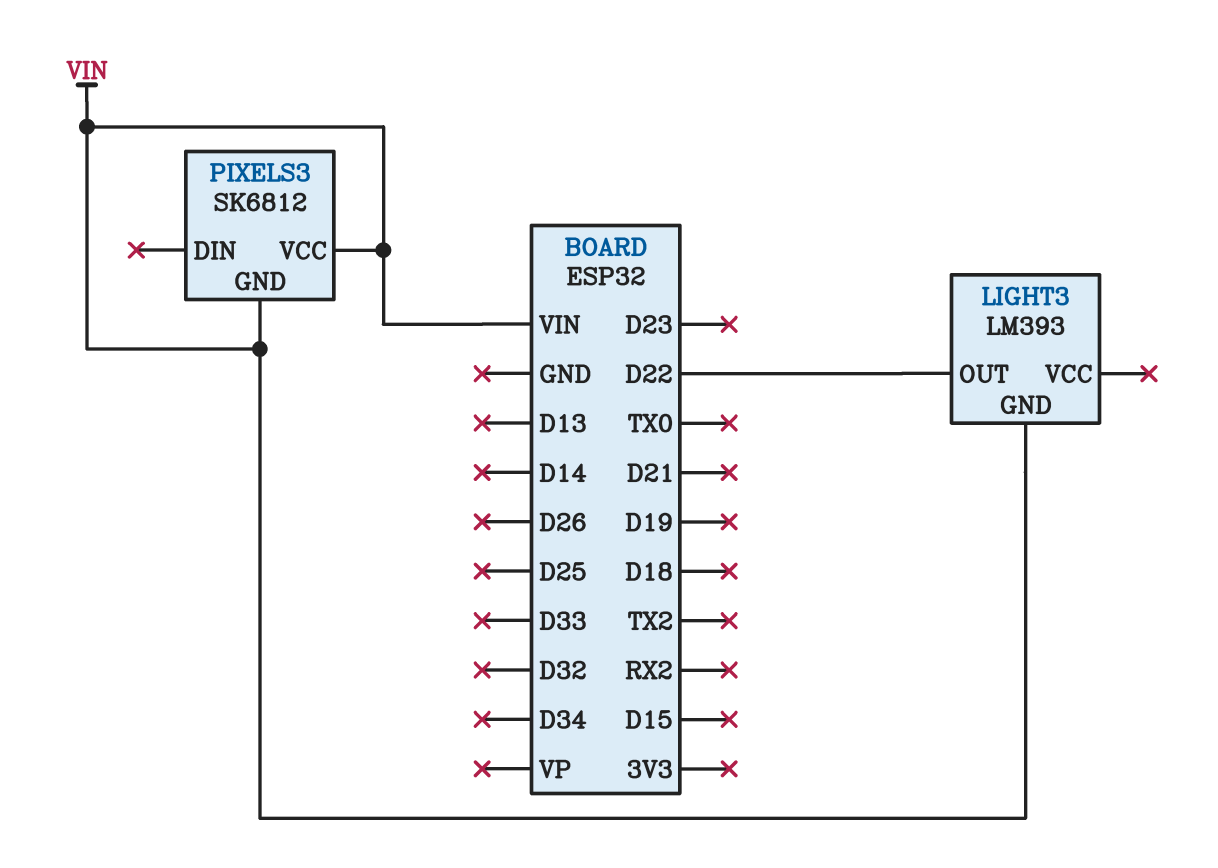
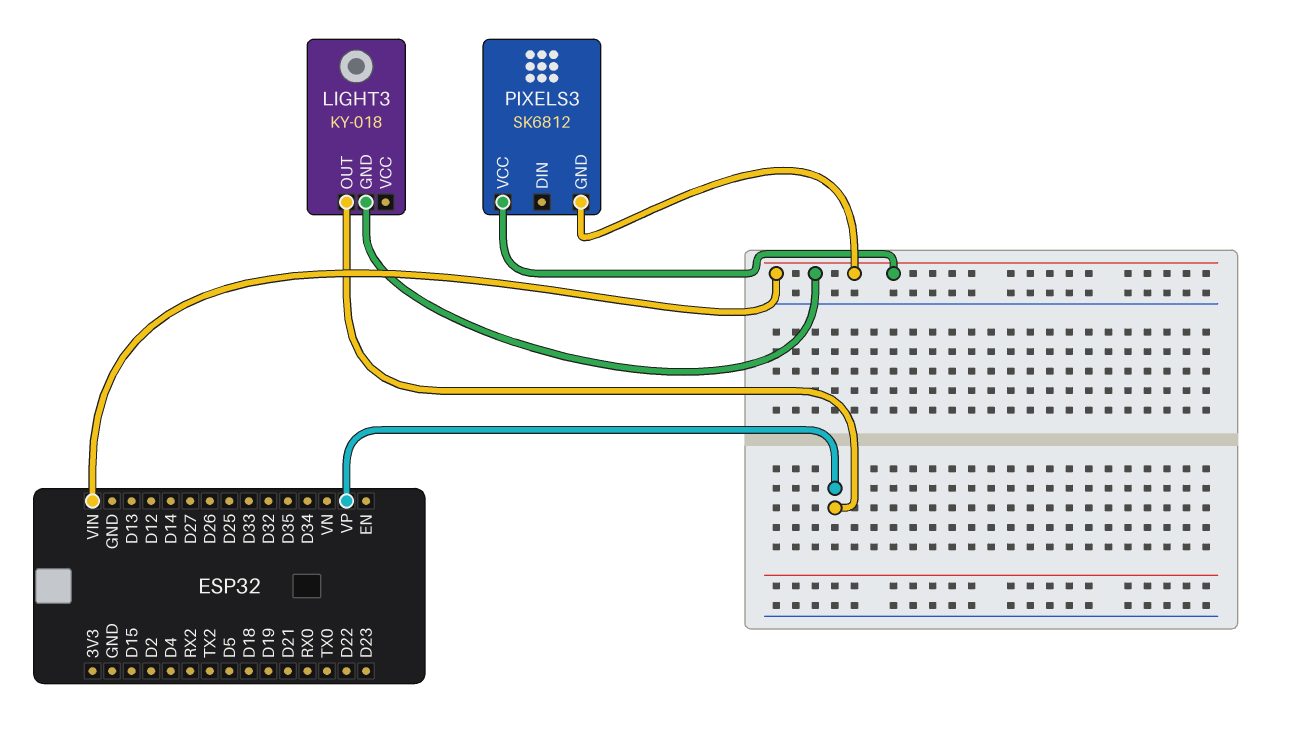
LIGHT3: LM393 -> KY-018
LIGHT3 pin OUT: D22 -> VP

